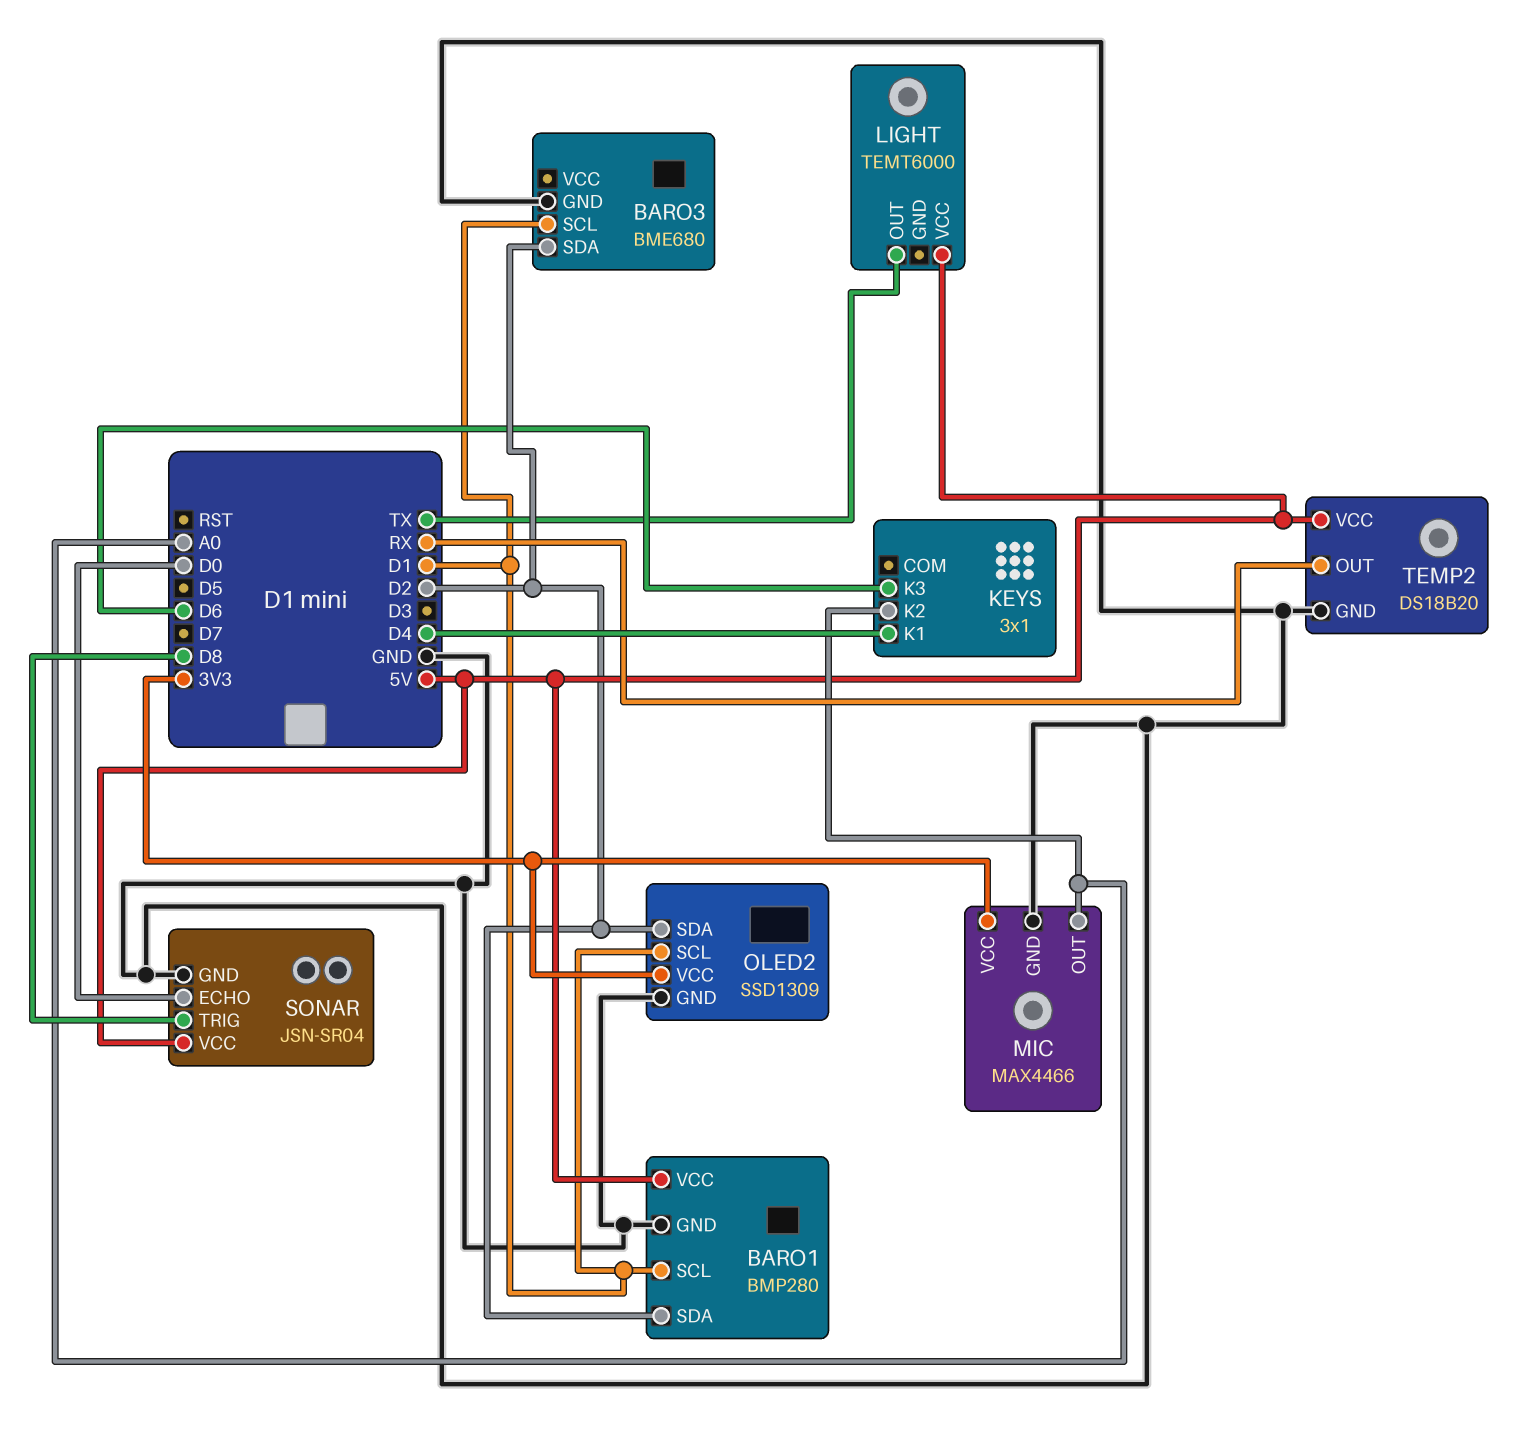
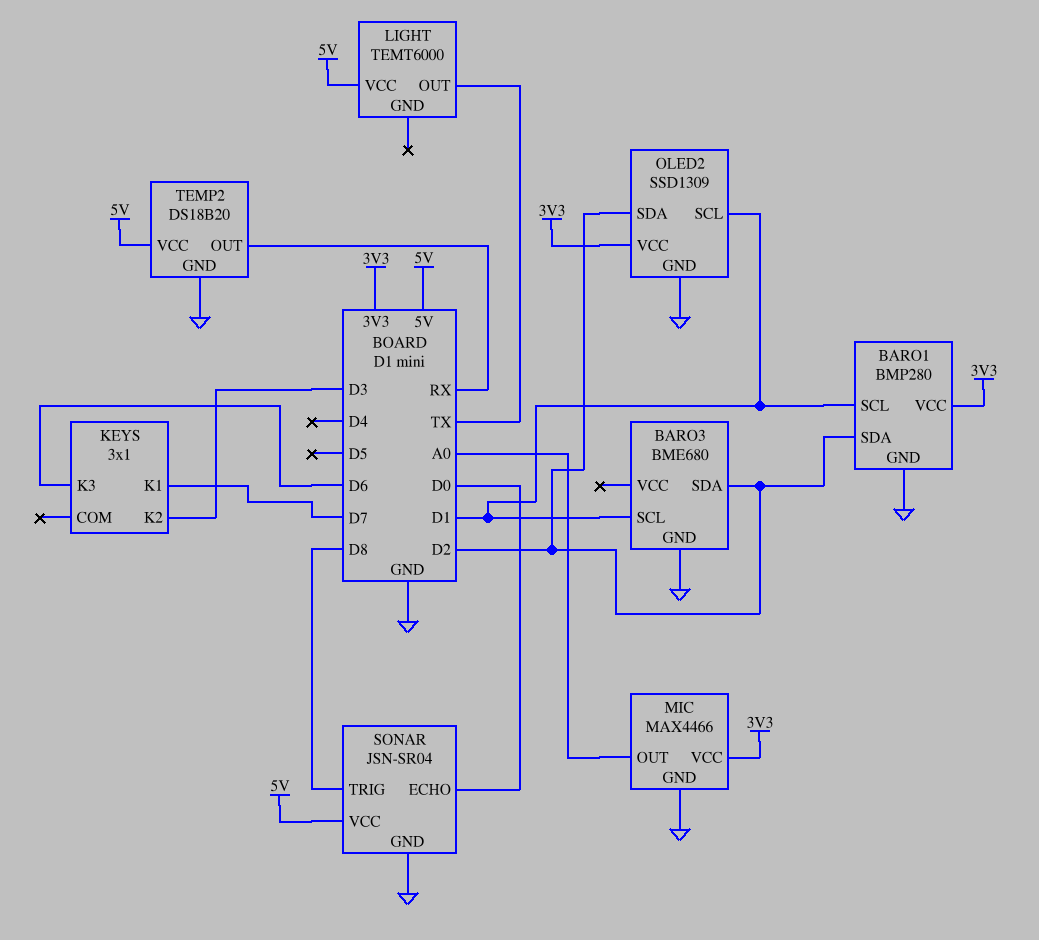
BARO1 pin VCC: 5V -> 3V3
KEYS pin K1: D4 -> D7
KEYS pin K2: A0 -> D3

